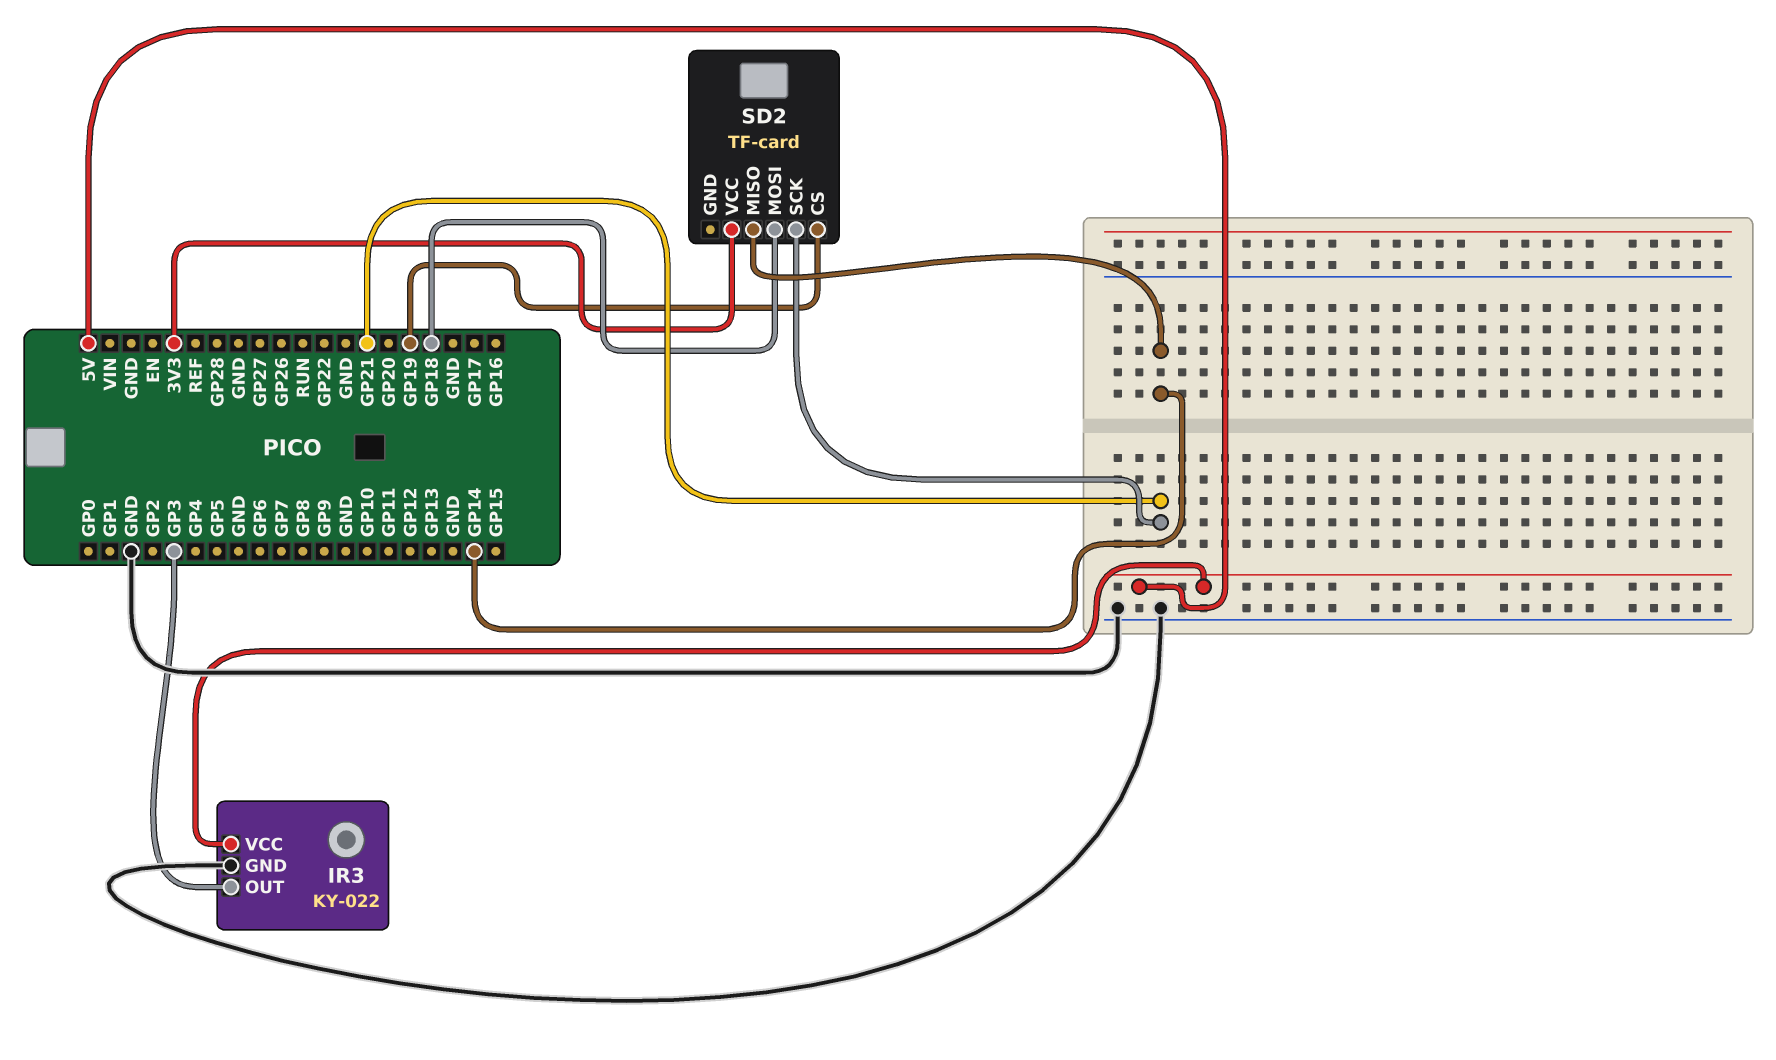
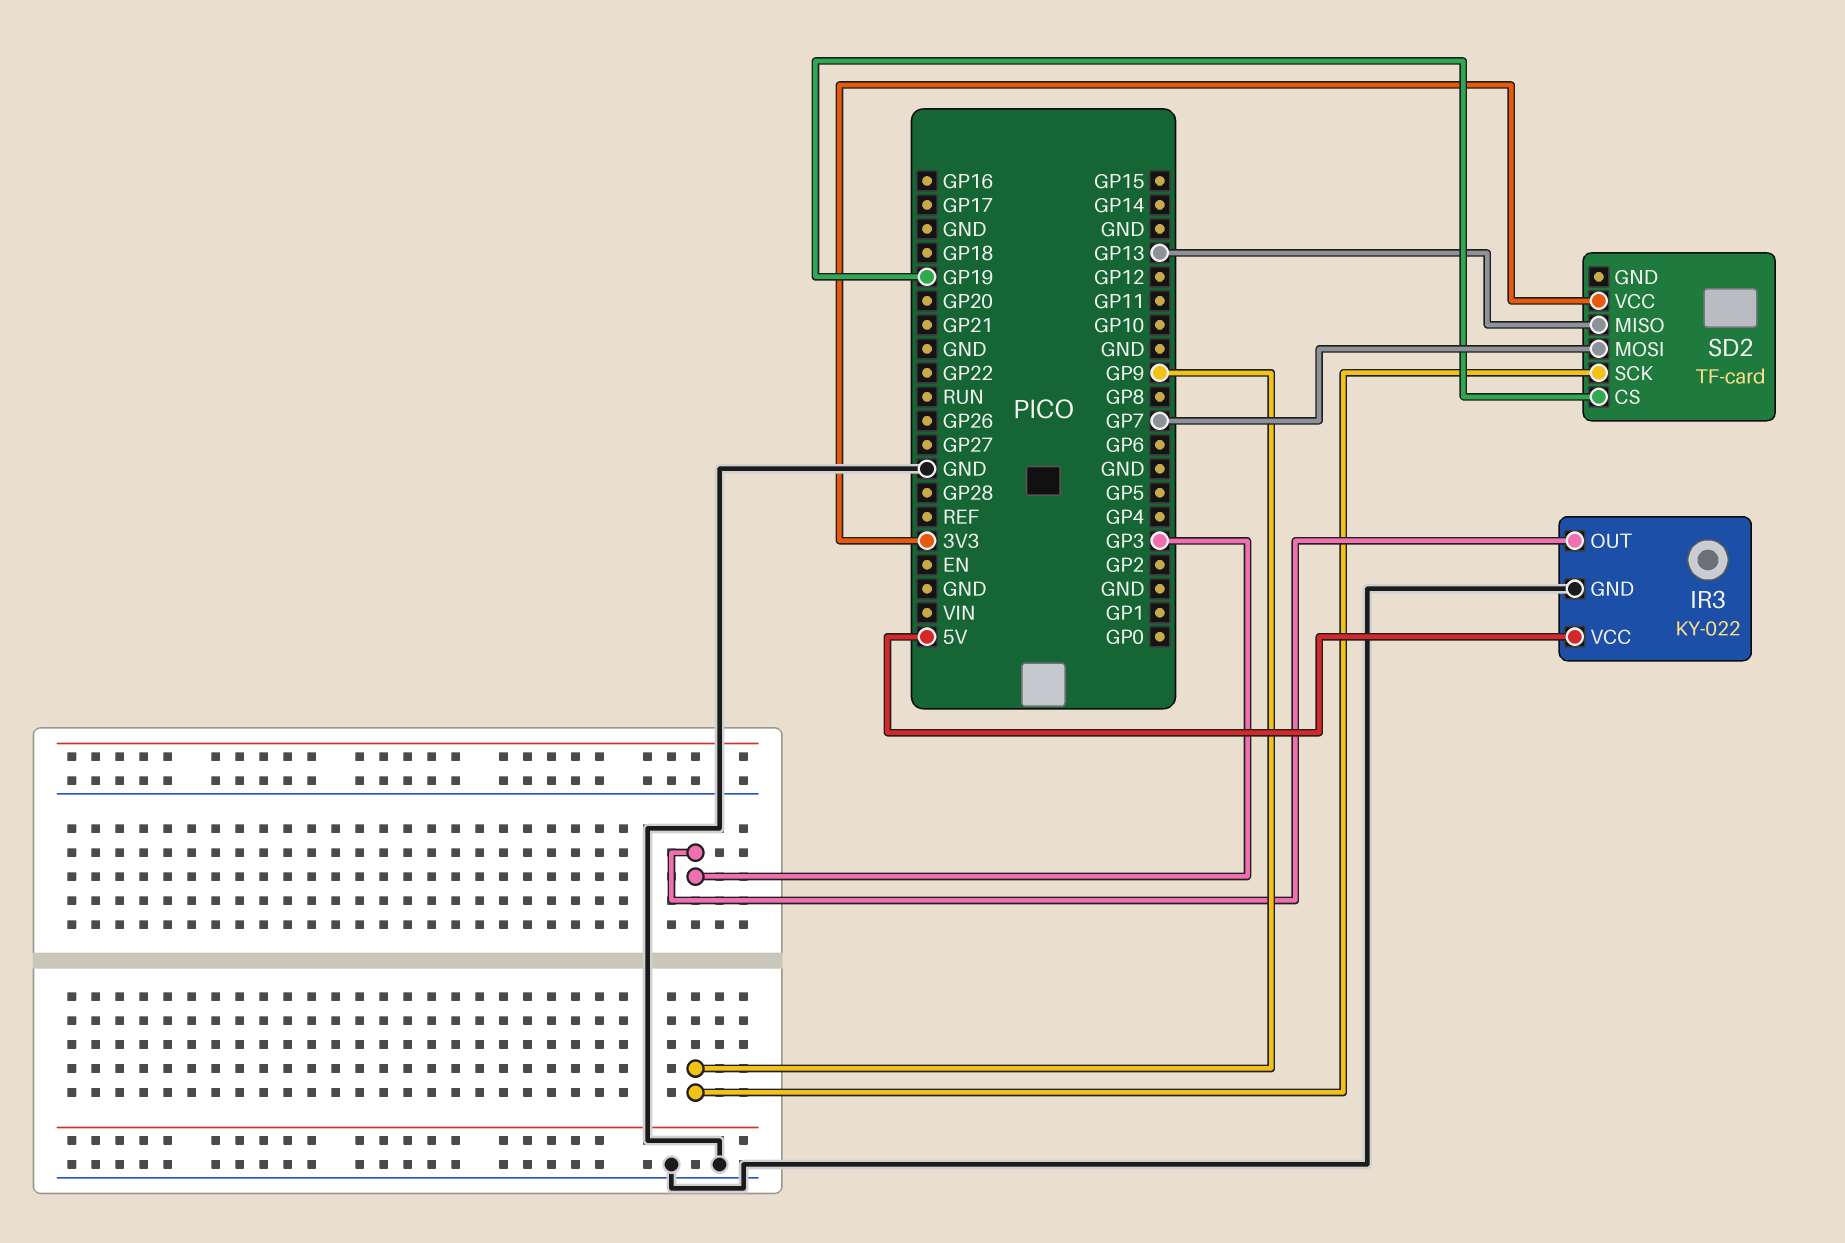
SD2 pin MISO: GP14 -> GP13
SD2 pin MOSI: GP18 -> GP7
SD2 pin SCK: GP21 -> GP9

